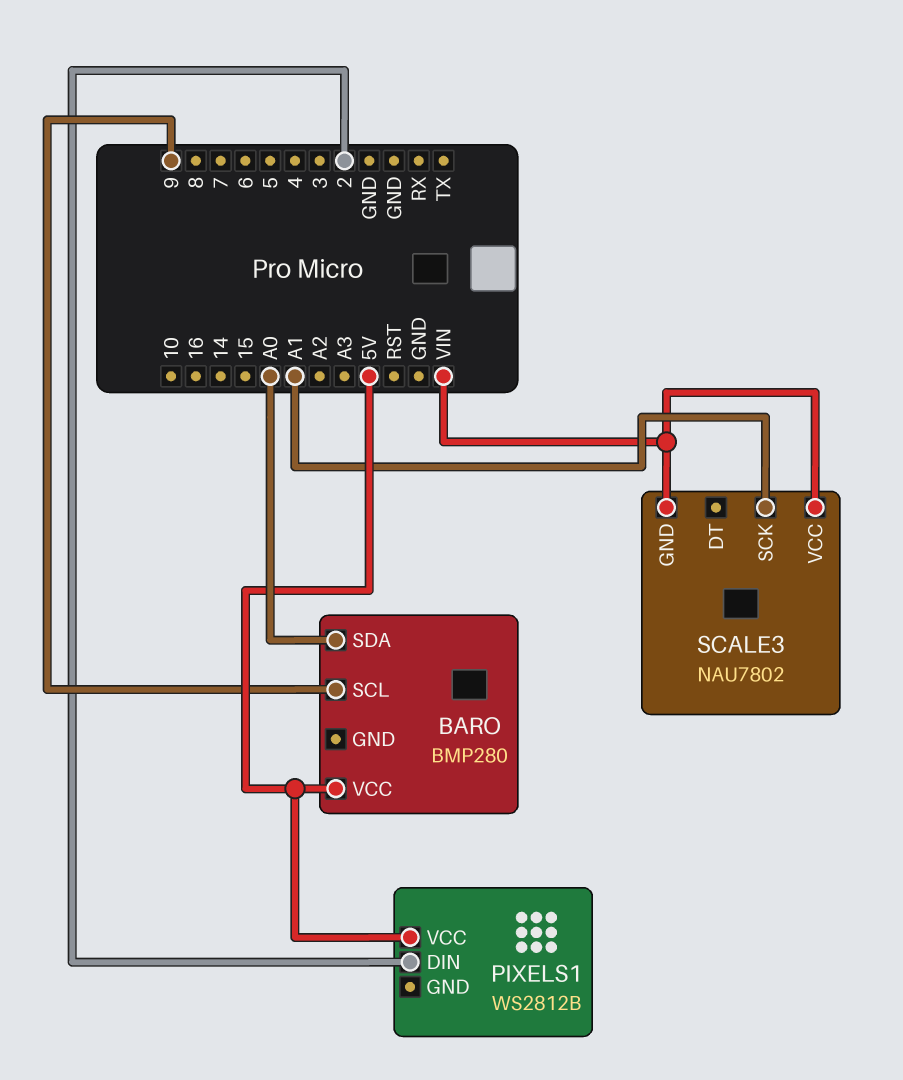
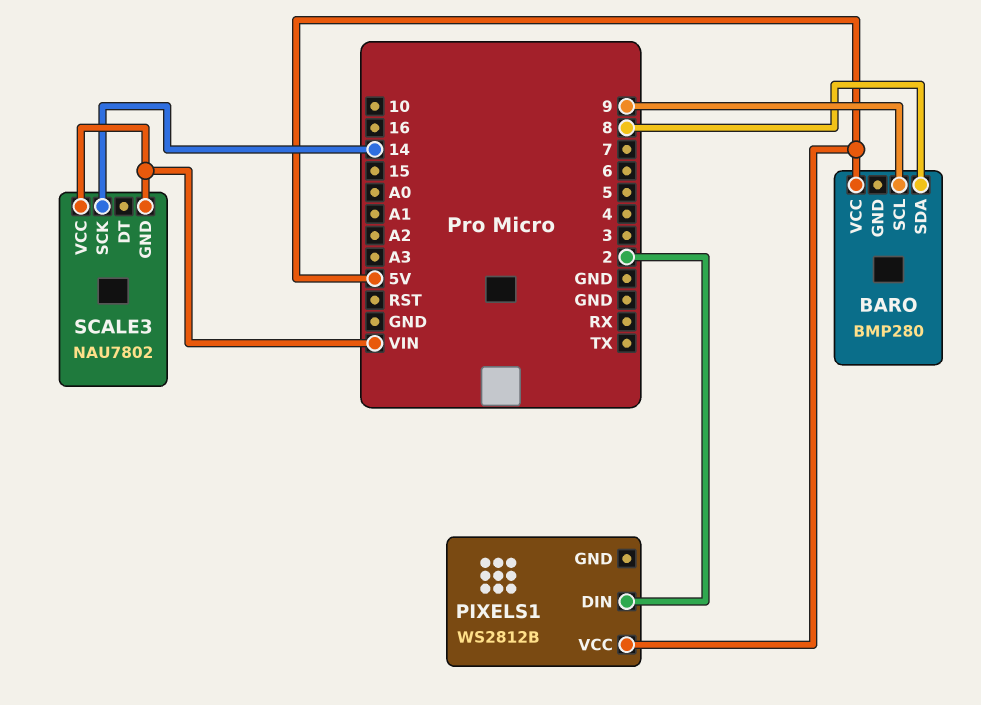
BARO pin SDA: A0 -> 8
SCALE3 pin SCK: A1 -> 14

